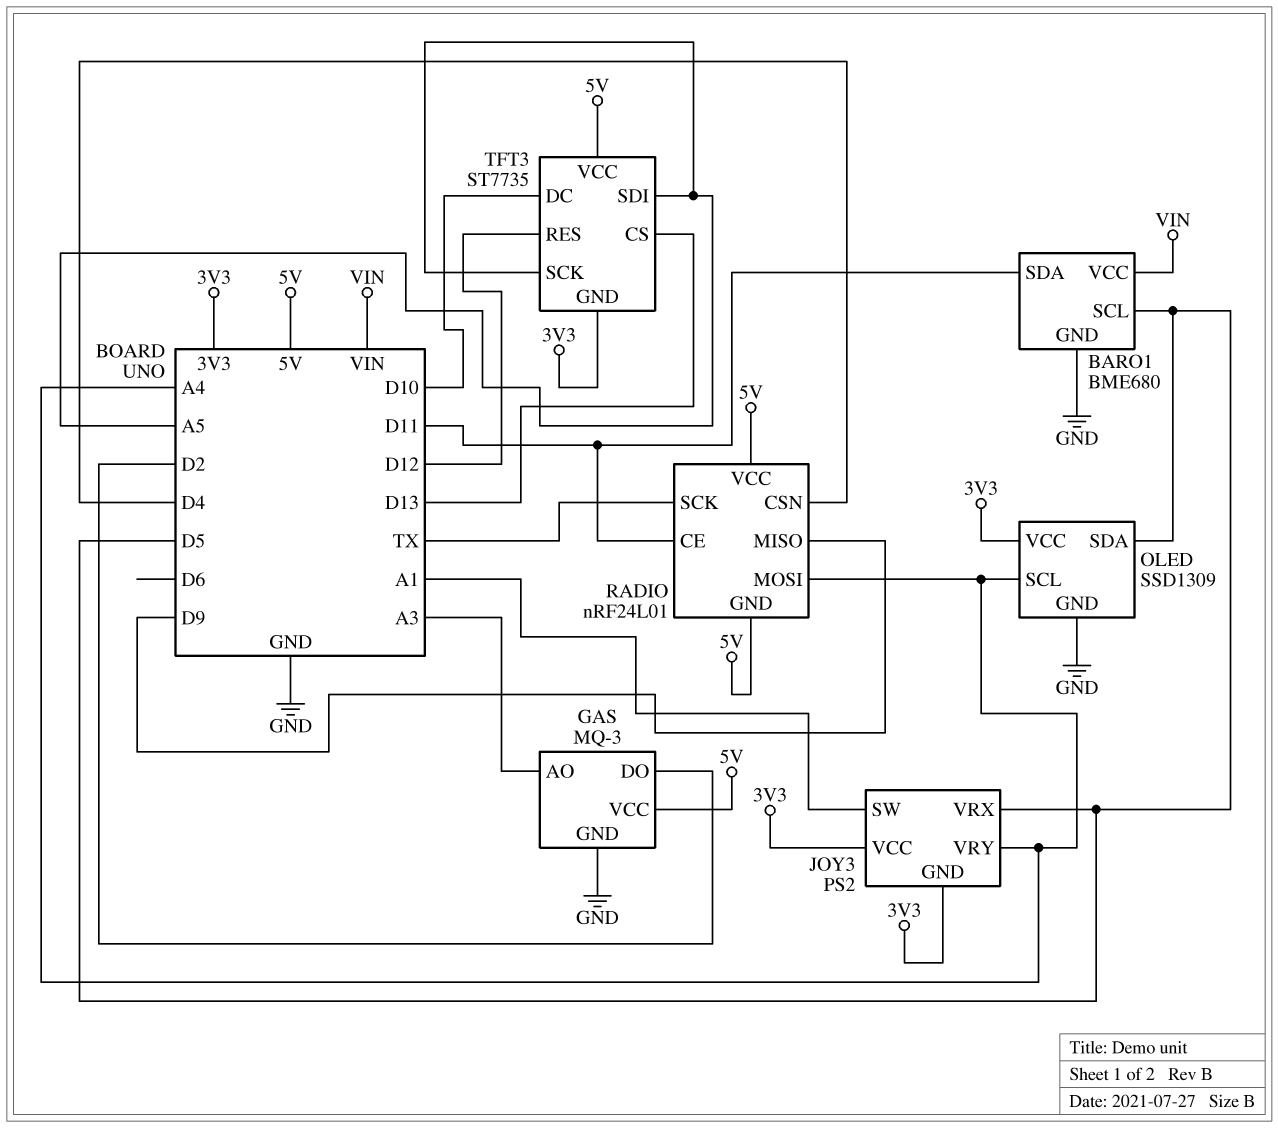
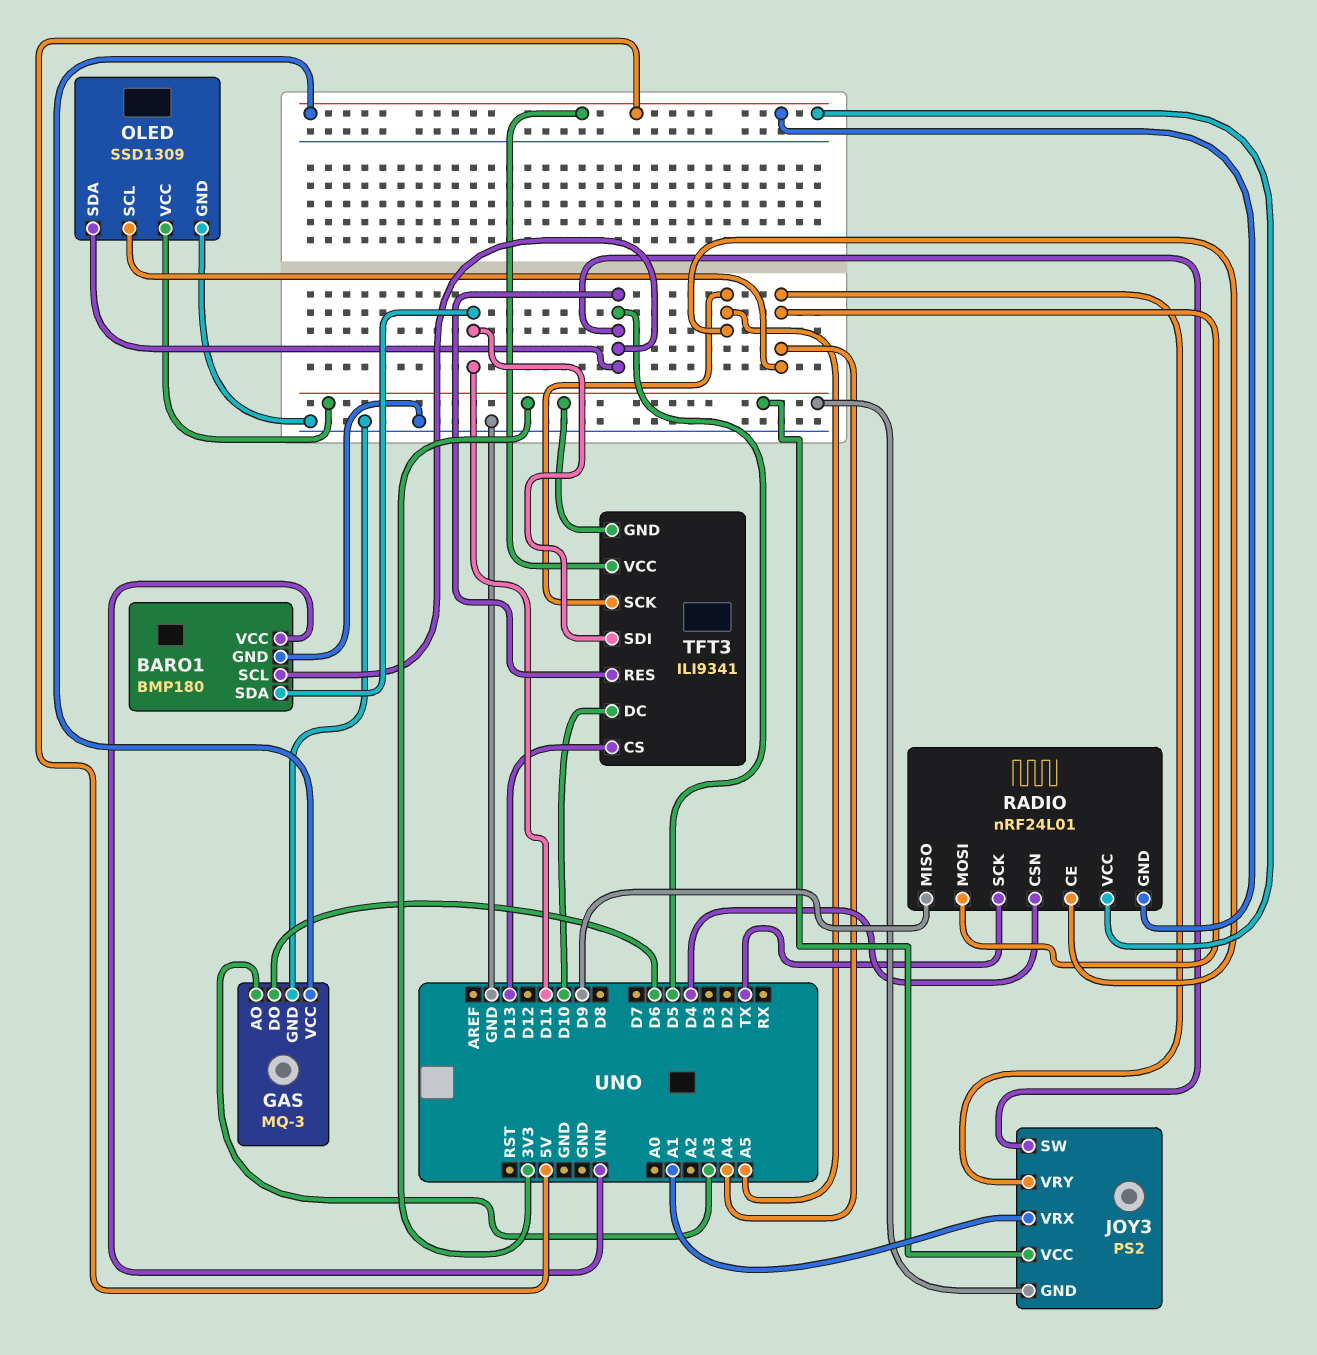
BARO1: BME680 -> BMP180
GAS pin DO: D2 -> D6
JOY3 pin SW: A1 -> D5
JOY3 pin VRX: D5 -> A1
RADIO pin CE: D11 -> A5
TFT3: ST7735 -> ILI9341
TFT3 pin RES: D12 -> D5
TFT3 pin SDI: A5 -> D11

